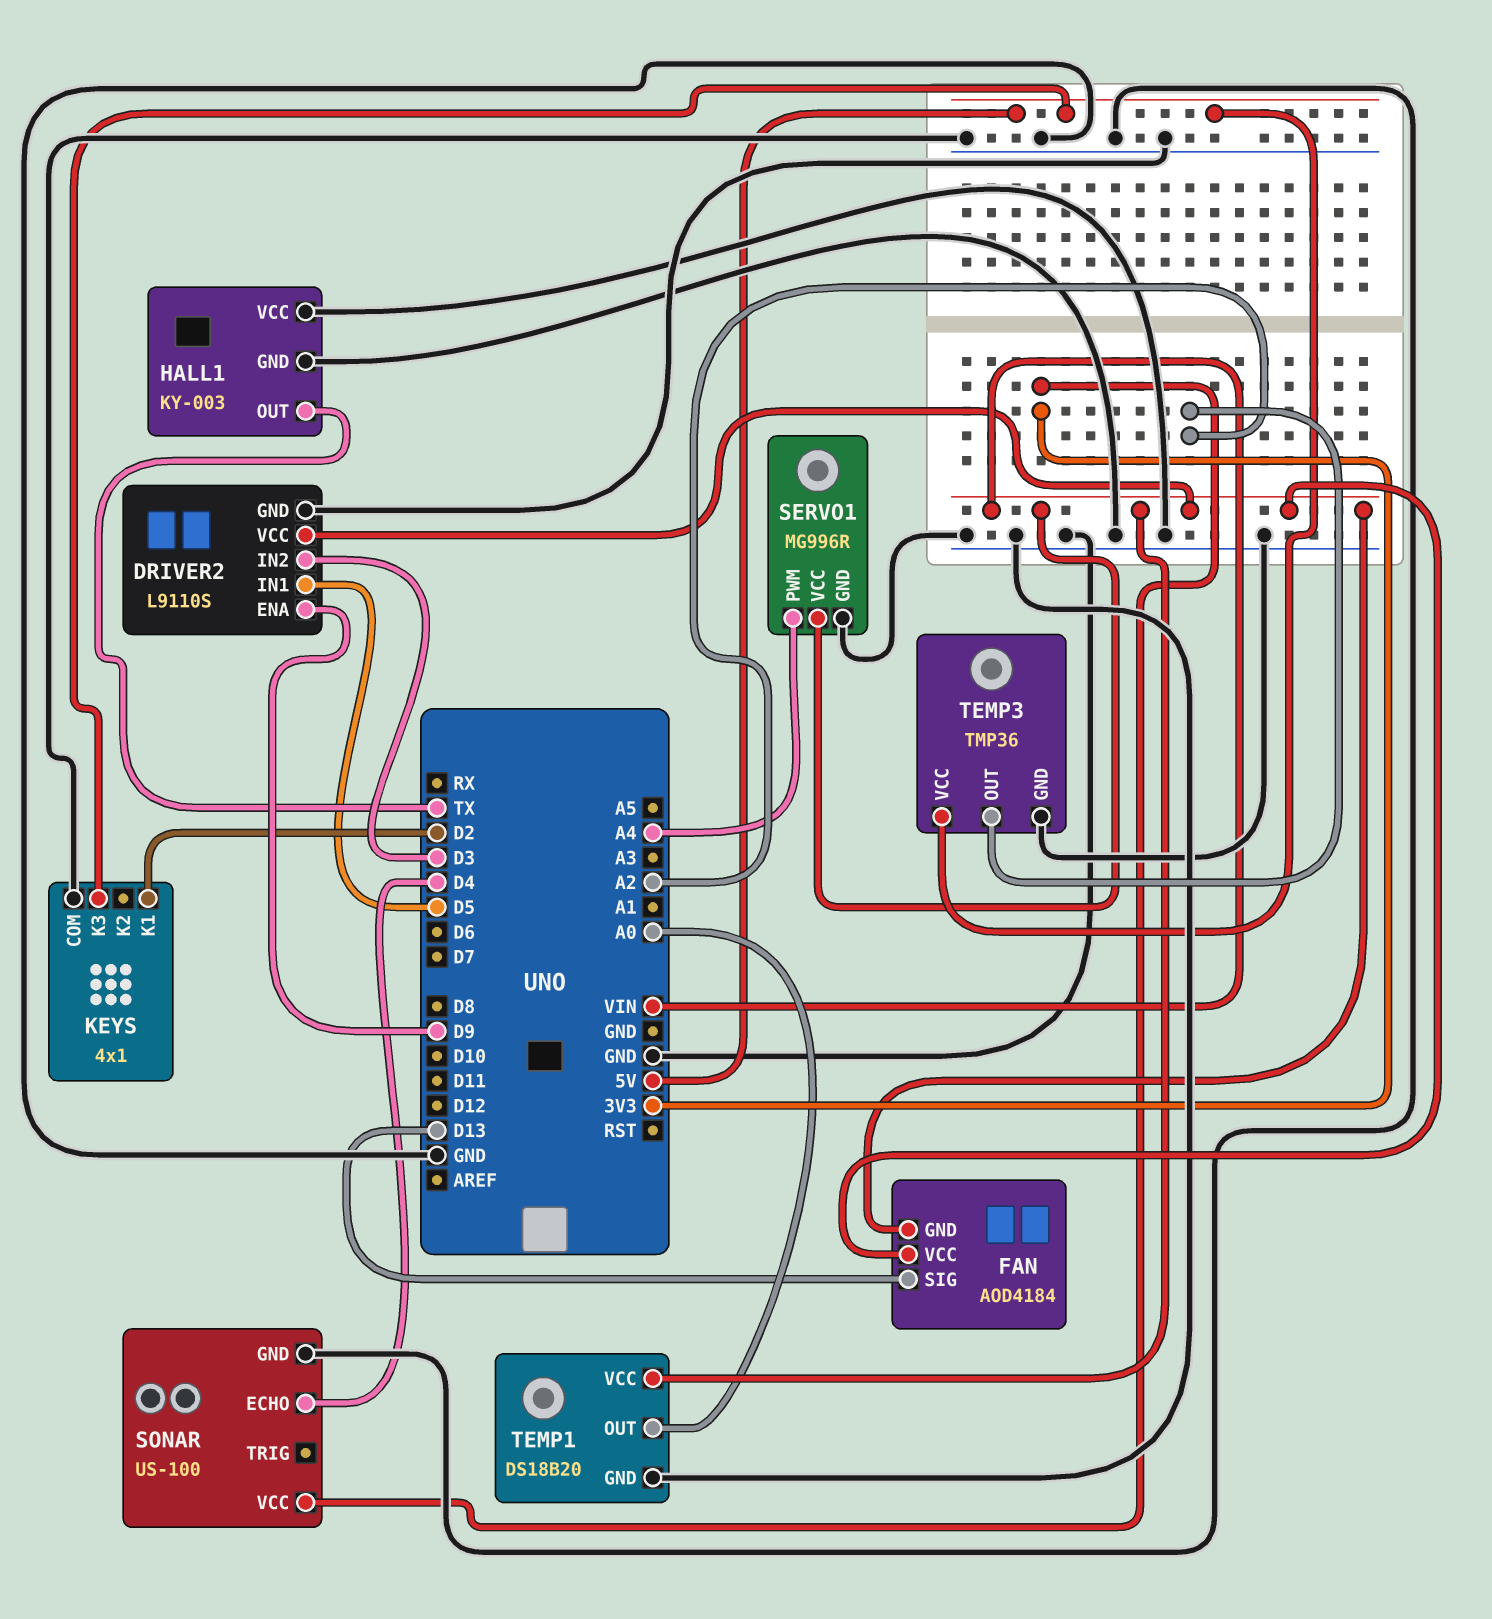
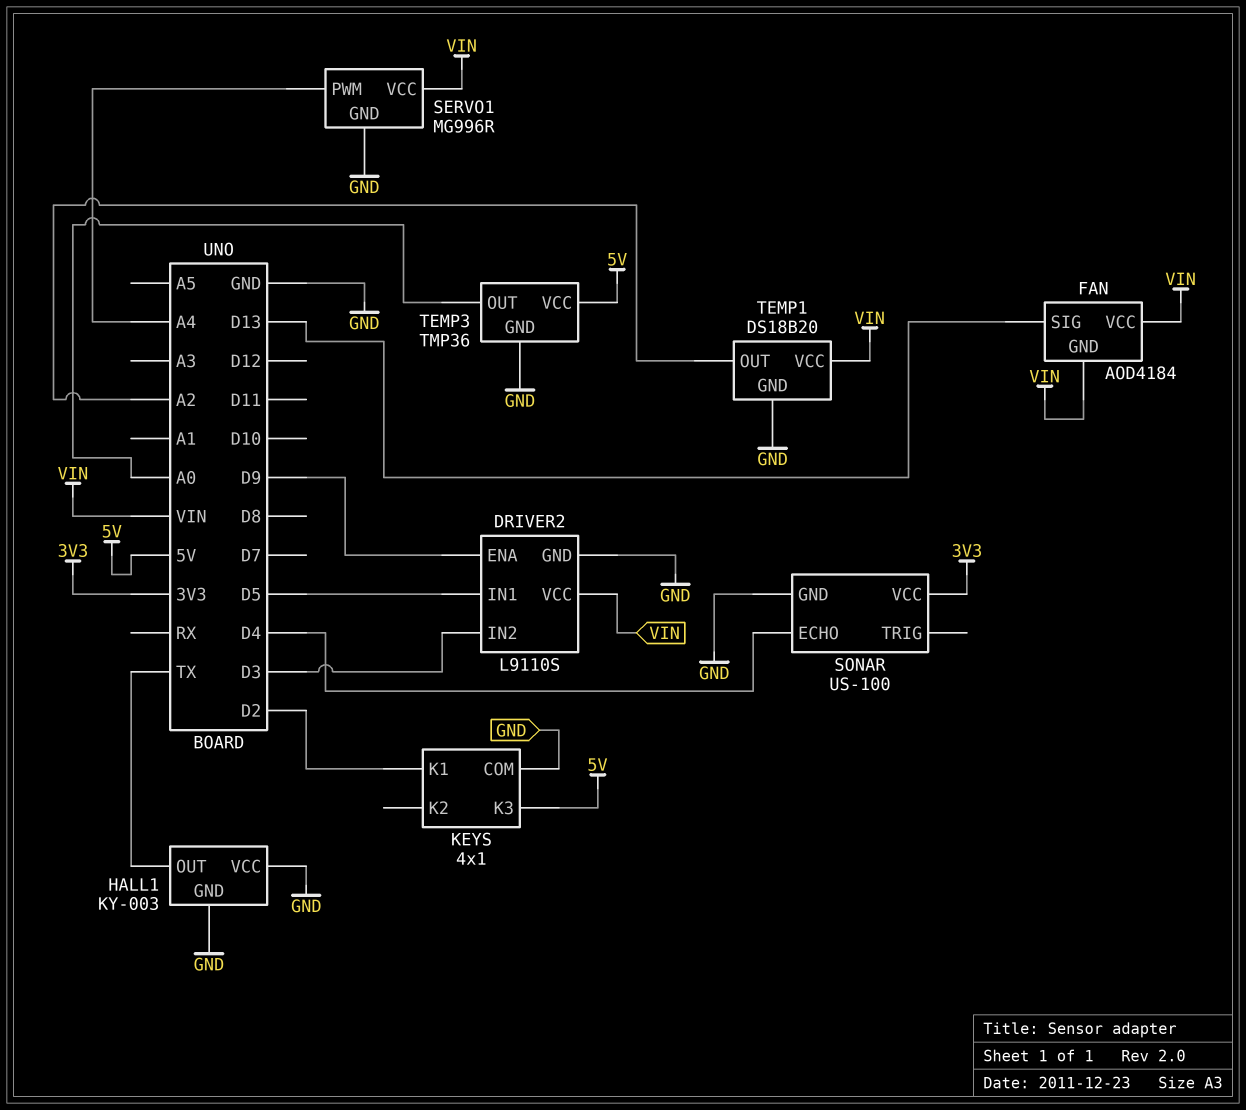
TEMP1 pin OUT: A0 -> A2
TEMP3 pin OUT: A2 -> A0

